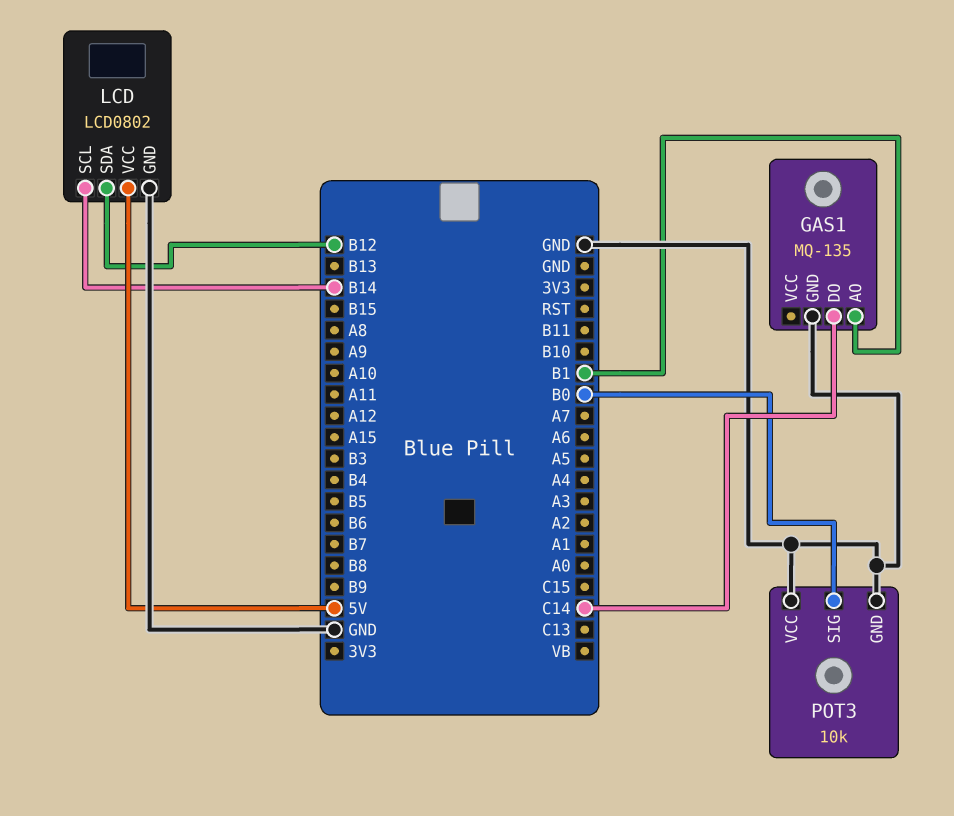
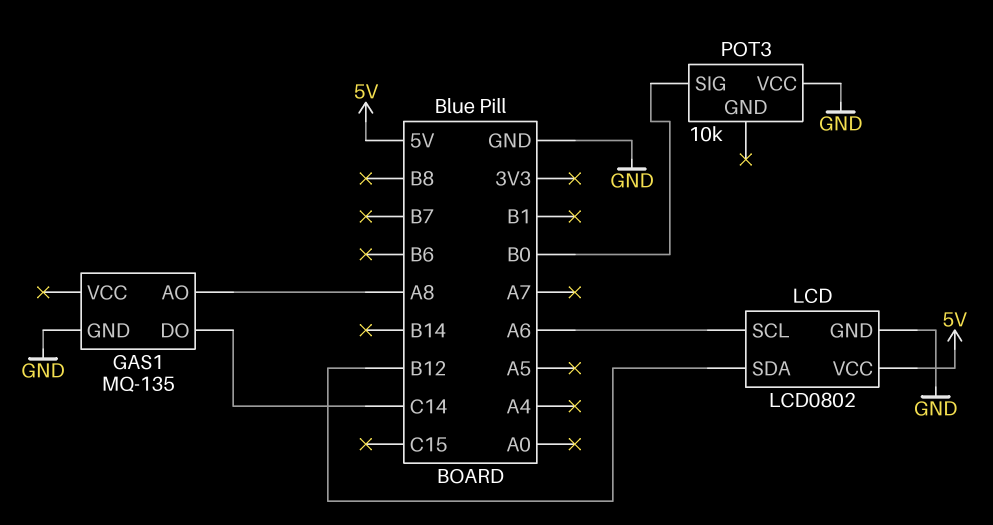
GAS1 pin AO: B1 -> A8
LCD pin SCL: B14 -> A6
POT3 pin GND: GND -> none

